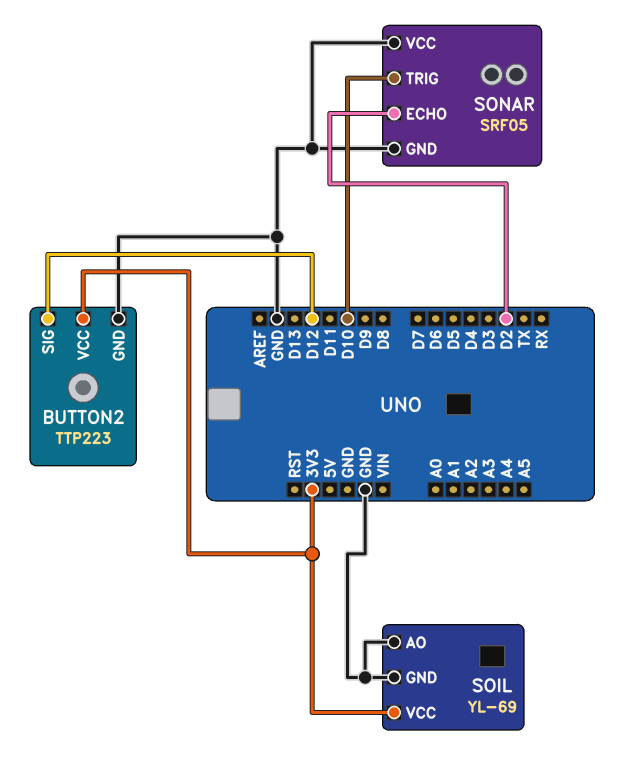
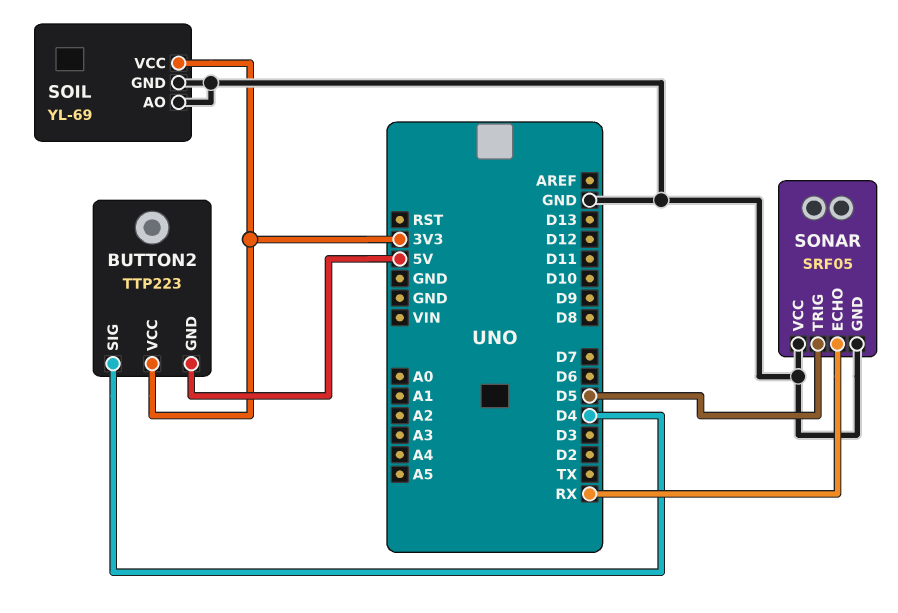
BUTTON2 pin GND: GND -> 5V
BUTTON2 pin SIG: D12 -> D4
SONAR pin ECHO: D2 -> RX
SONAR pin TRIG: D10 -> D5

